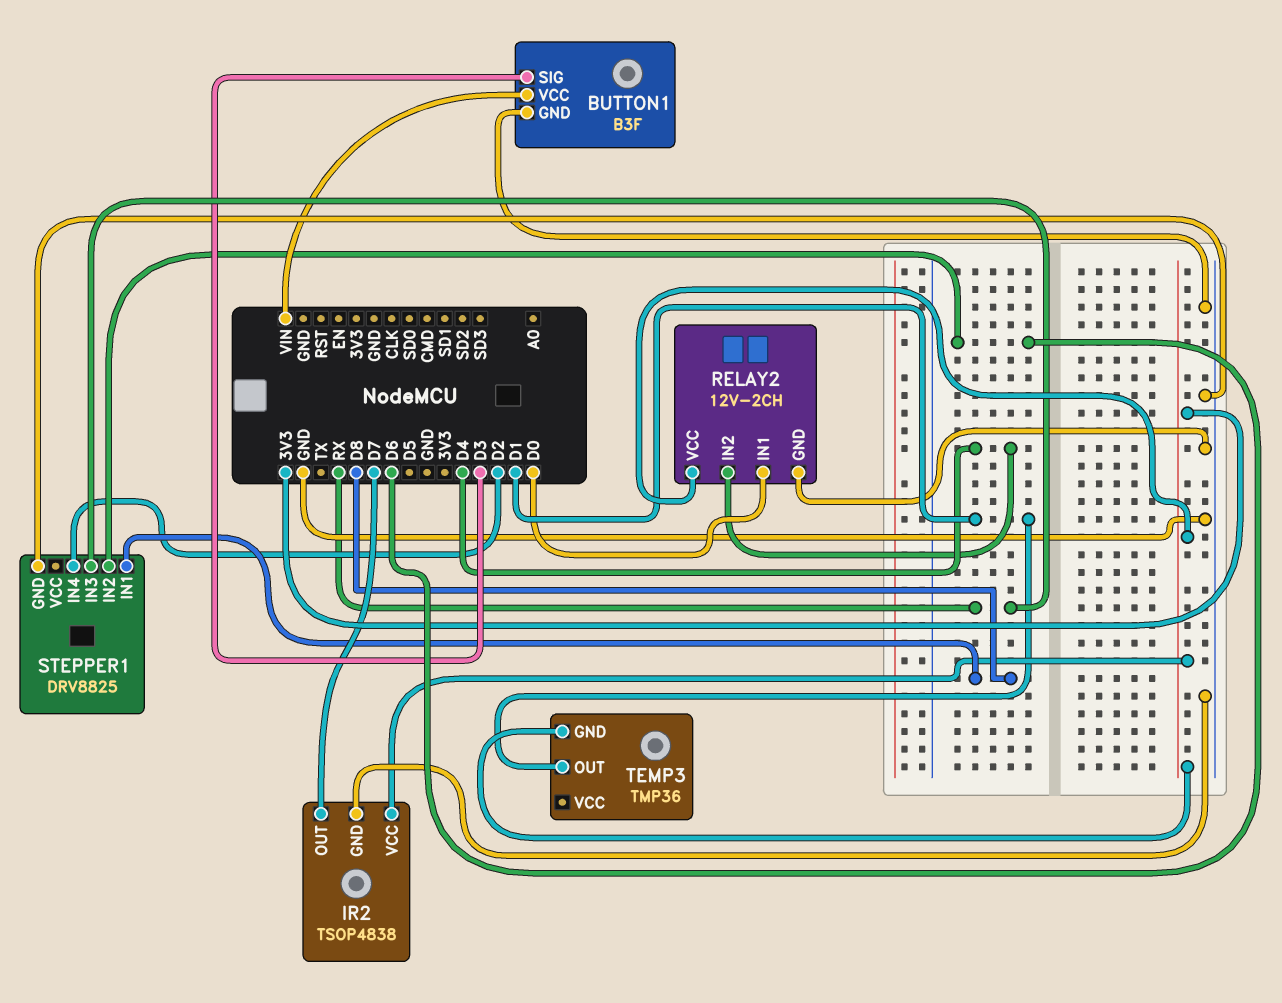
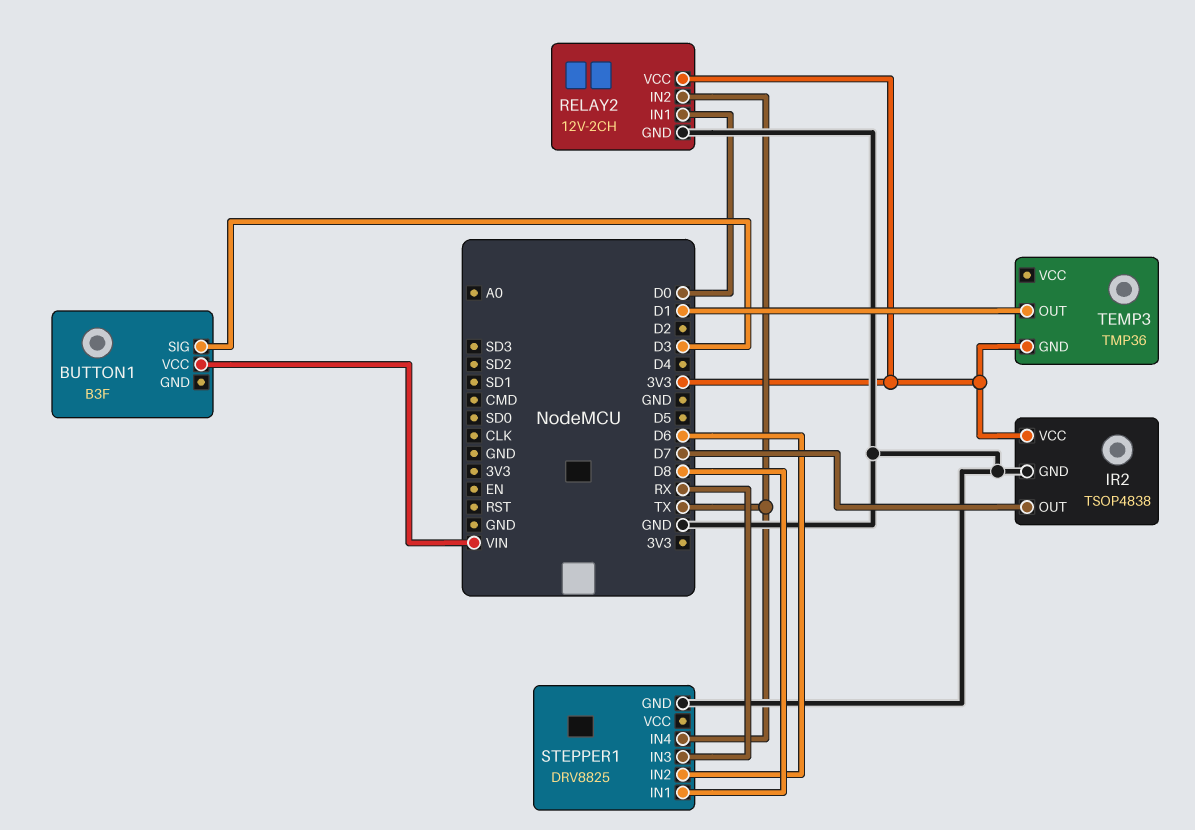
BUTTON1 pin GND: GND -> none
RELAY2 pin IN2: D4 -> TX
STEPPER1 pin IN4: D2 -> TX

